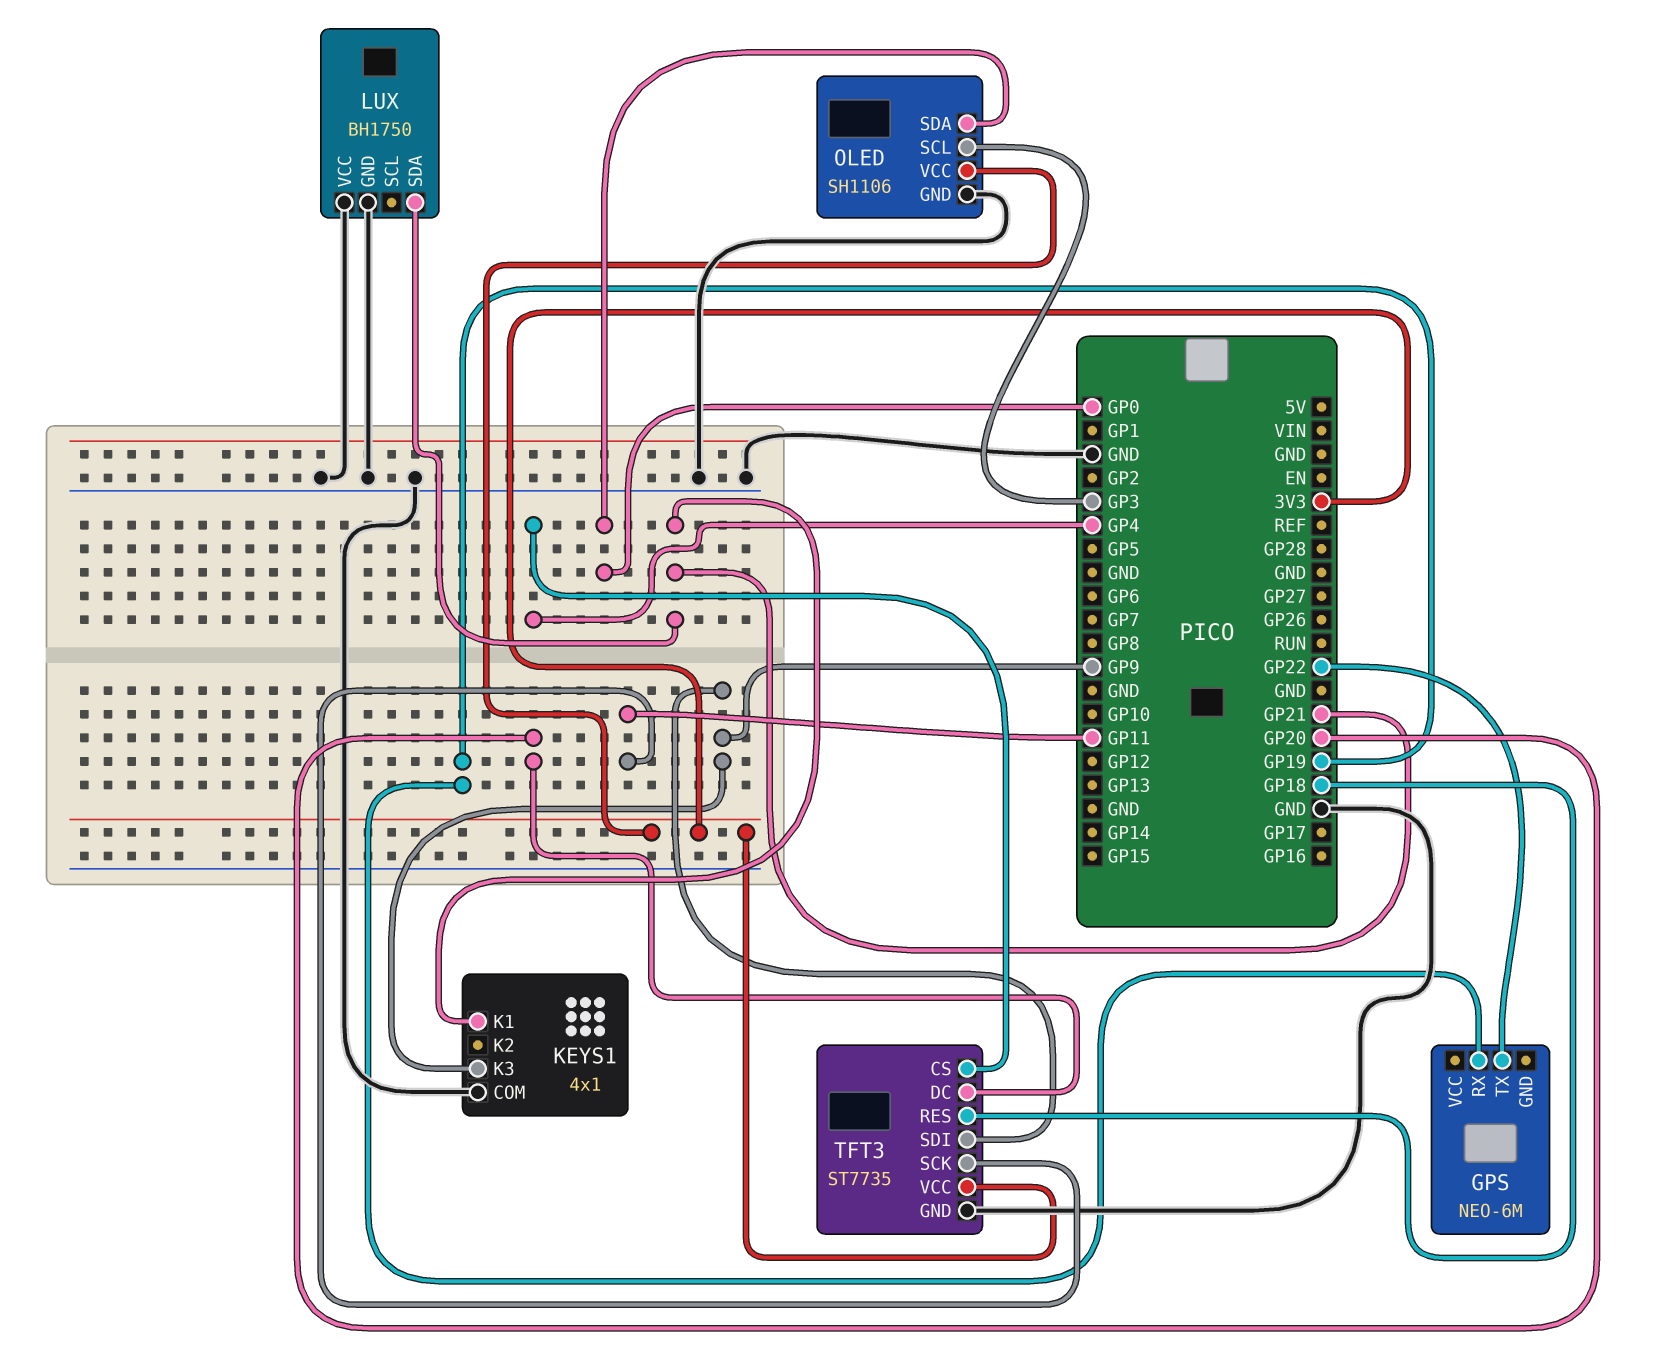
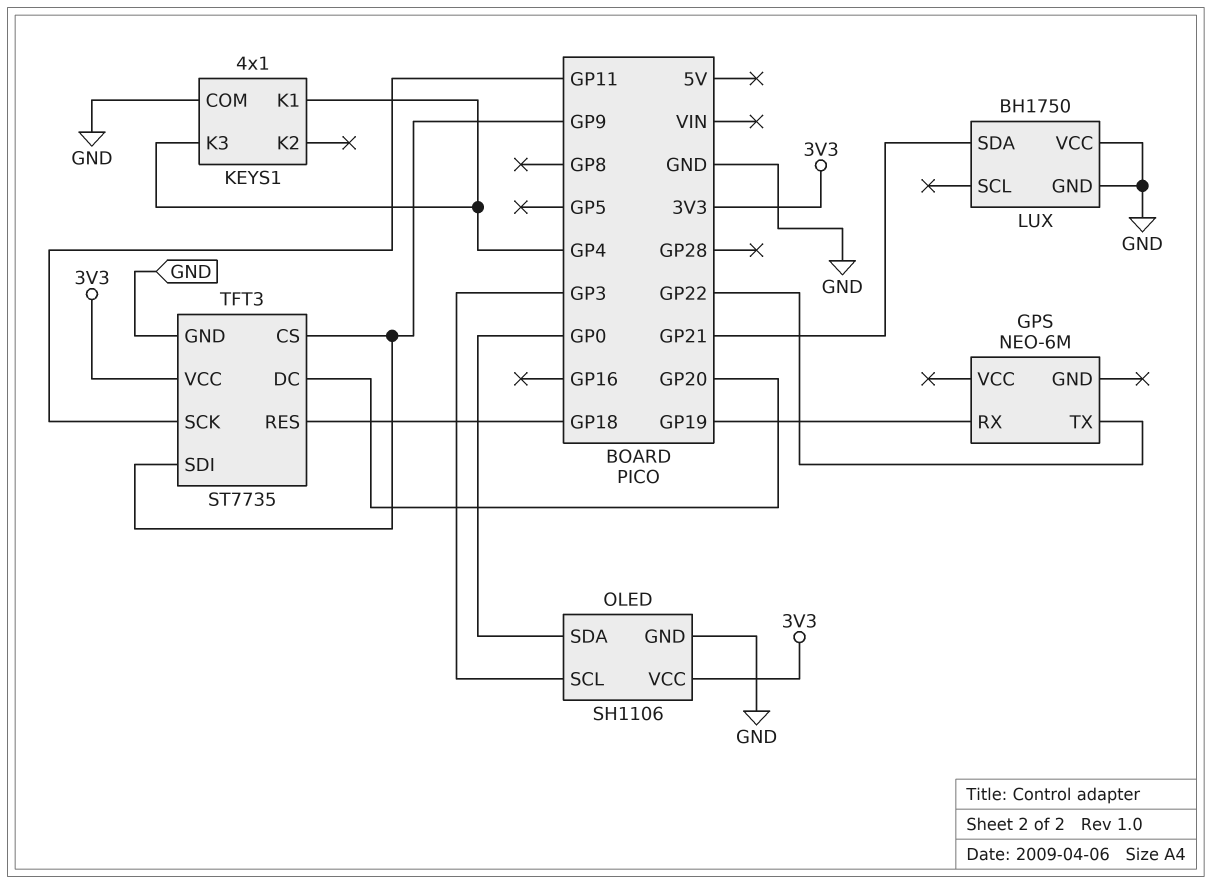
KEYS1 pin K1: GP21 -> GP4
KEYS1 pin K3: GP9 -> GP4
TFT3 pin CS: GP4 -> GP9

